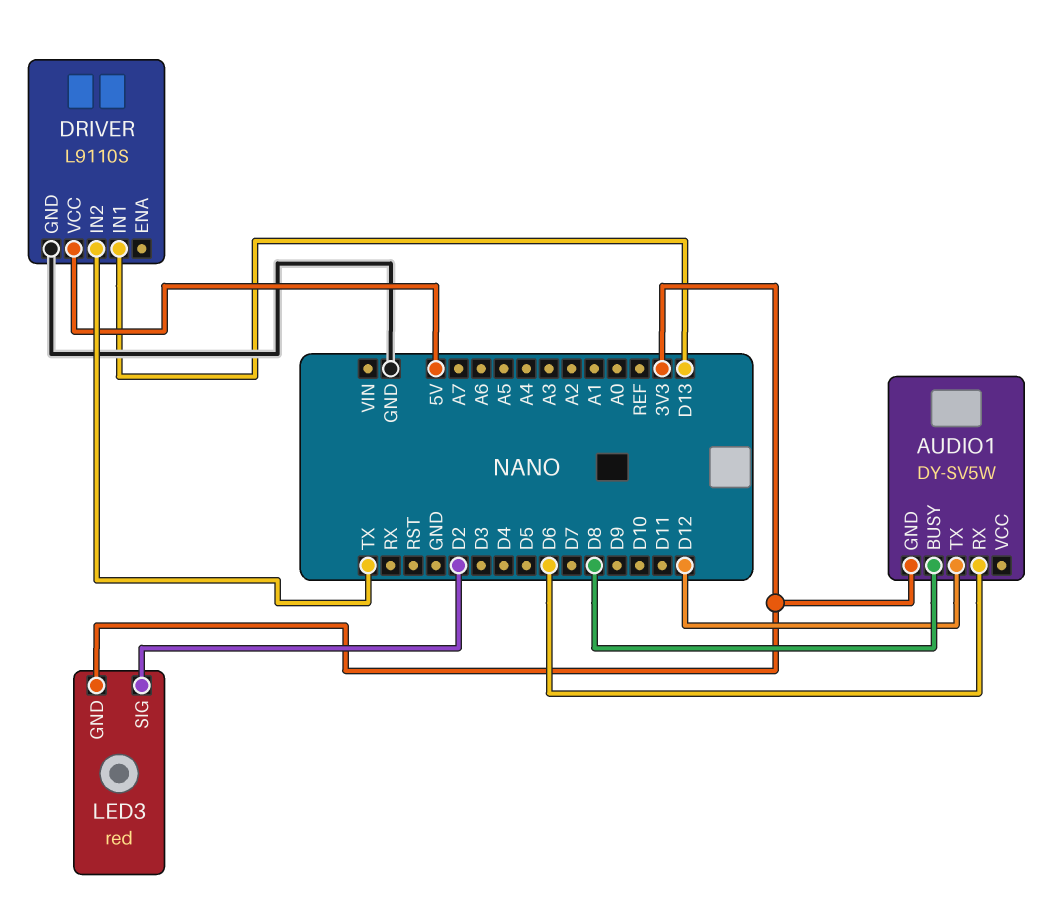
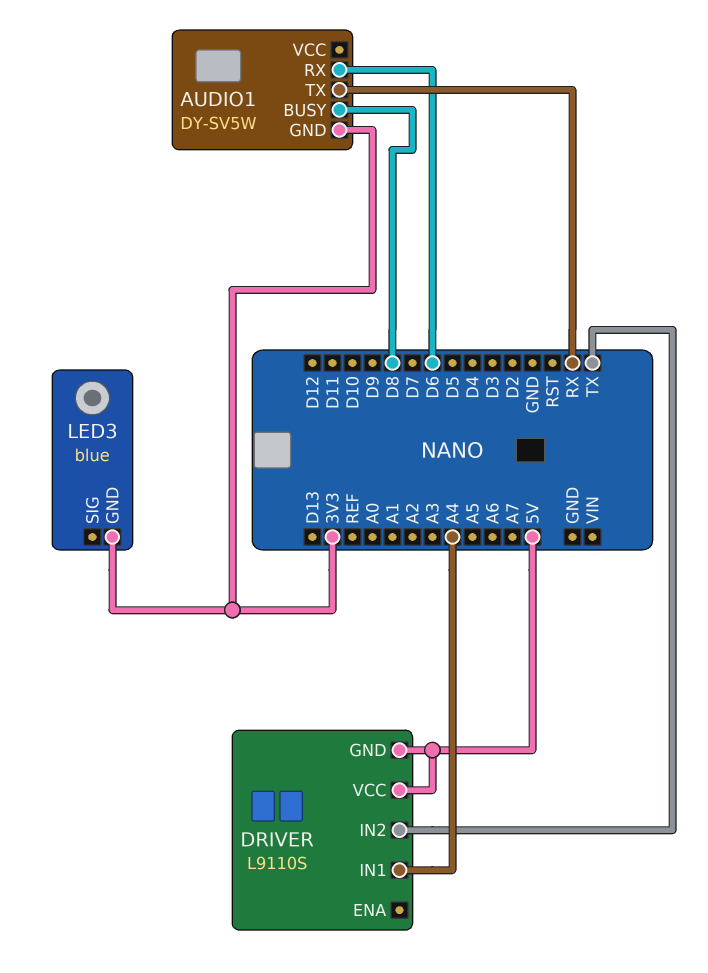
AUDIO1 pin TX: D12 -> RX
DRIVER pin GND: GND -> 5V
DRIVER pin IN1: D13 -> A4
LED3: red -> blue
LED3 pin SIG: D2 -> none

